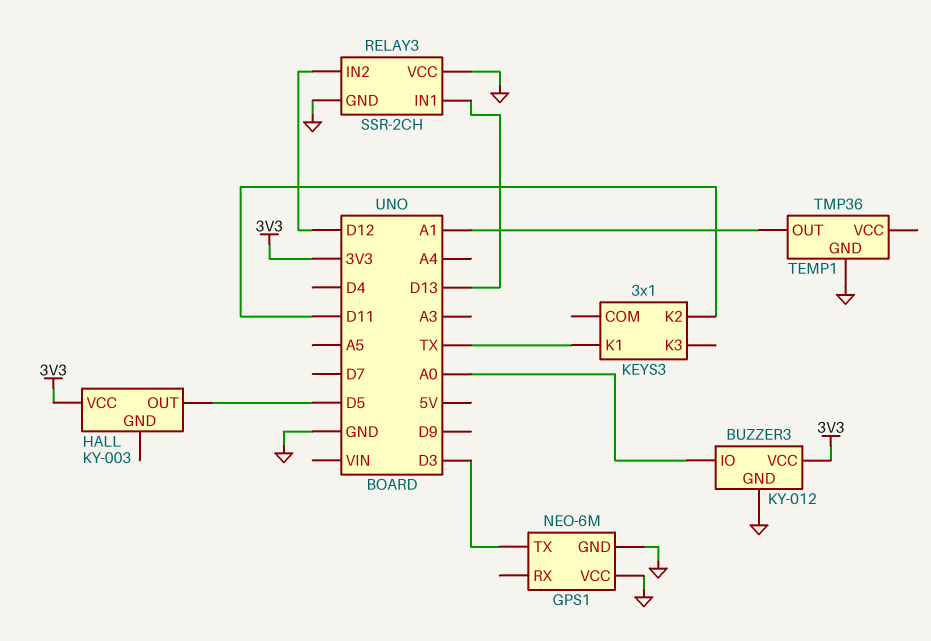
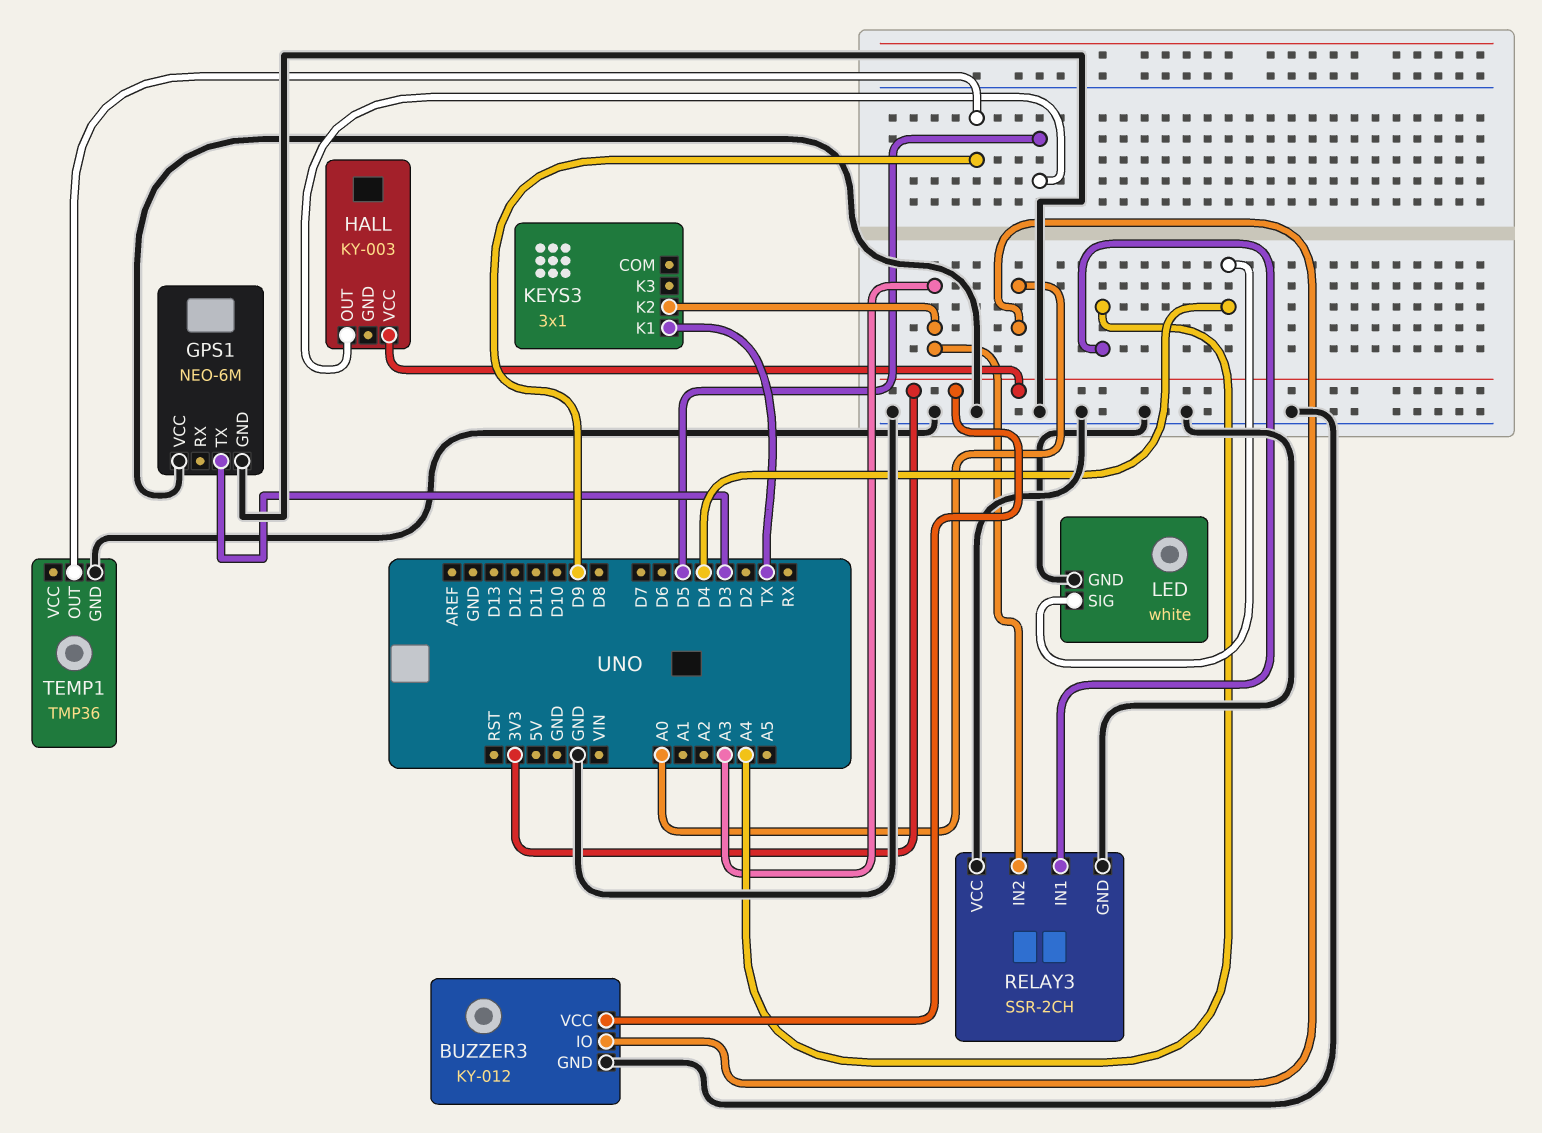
KEYS3 pin K2: D11 -> A3
LED: none -> white
LED pin GND: none -> GND
LED pin SIG: none -> D4
RELAY3 pin IN1: D13 -> A4
RELAY3 pin IN2: D12 -> A3
TEMP1 pin OUT: A1 -> D9

